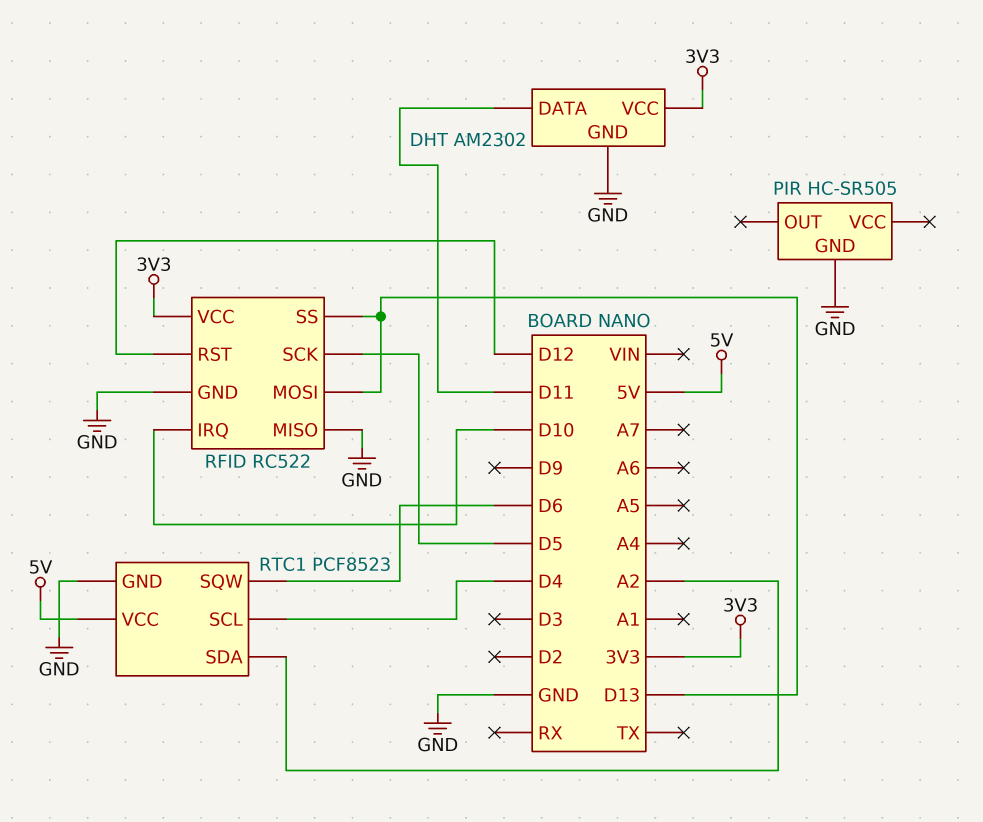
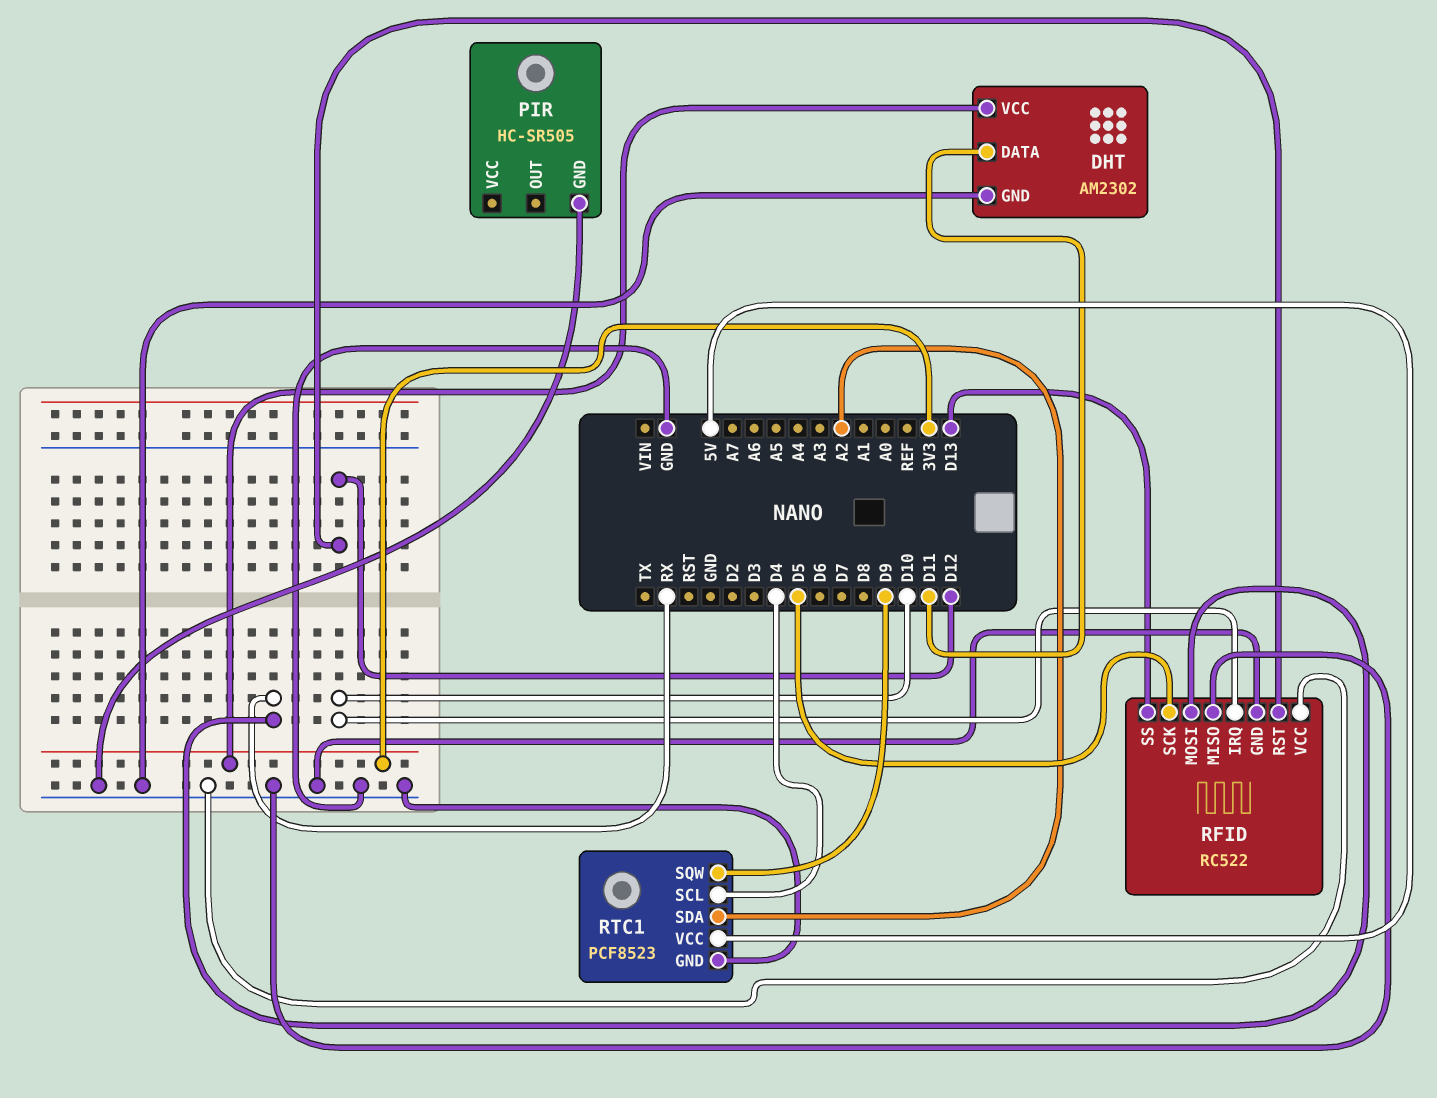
RFID pin MOSI: D13 -> RX
RFID pin VCC: 3V3 -> GND
RTC1 pin SQW: D6 -> D9

